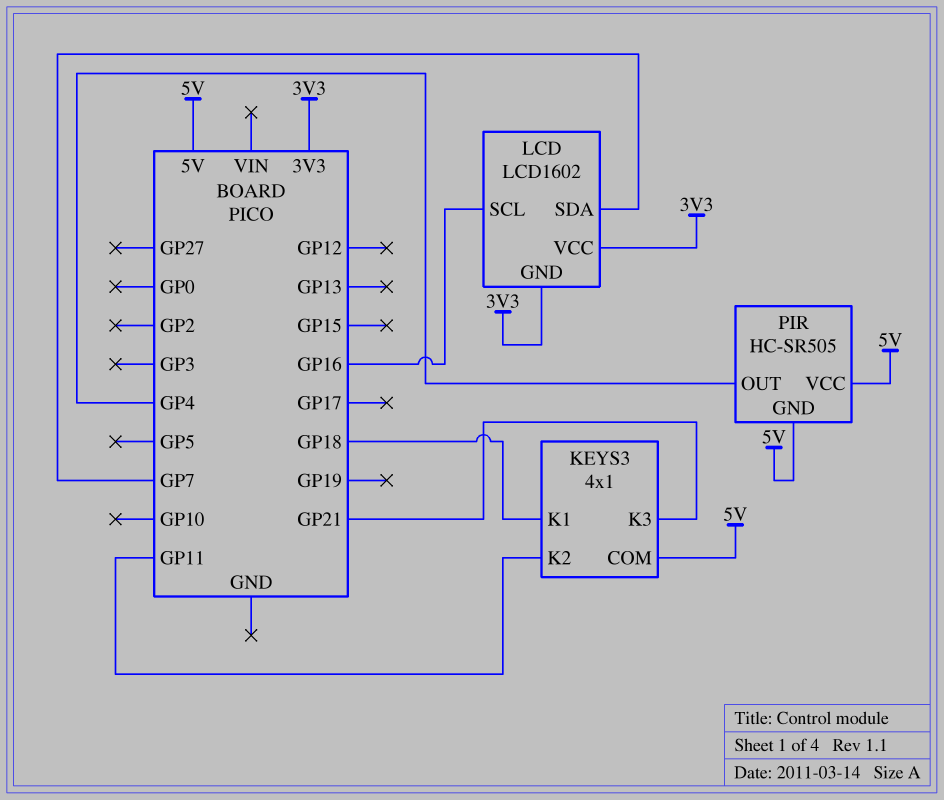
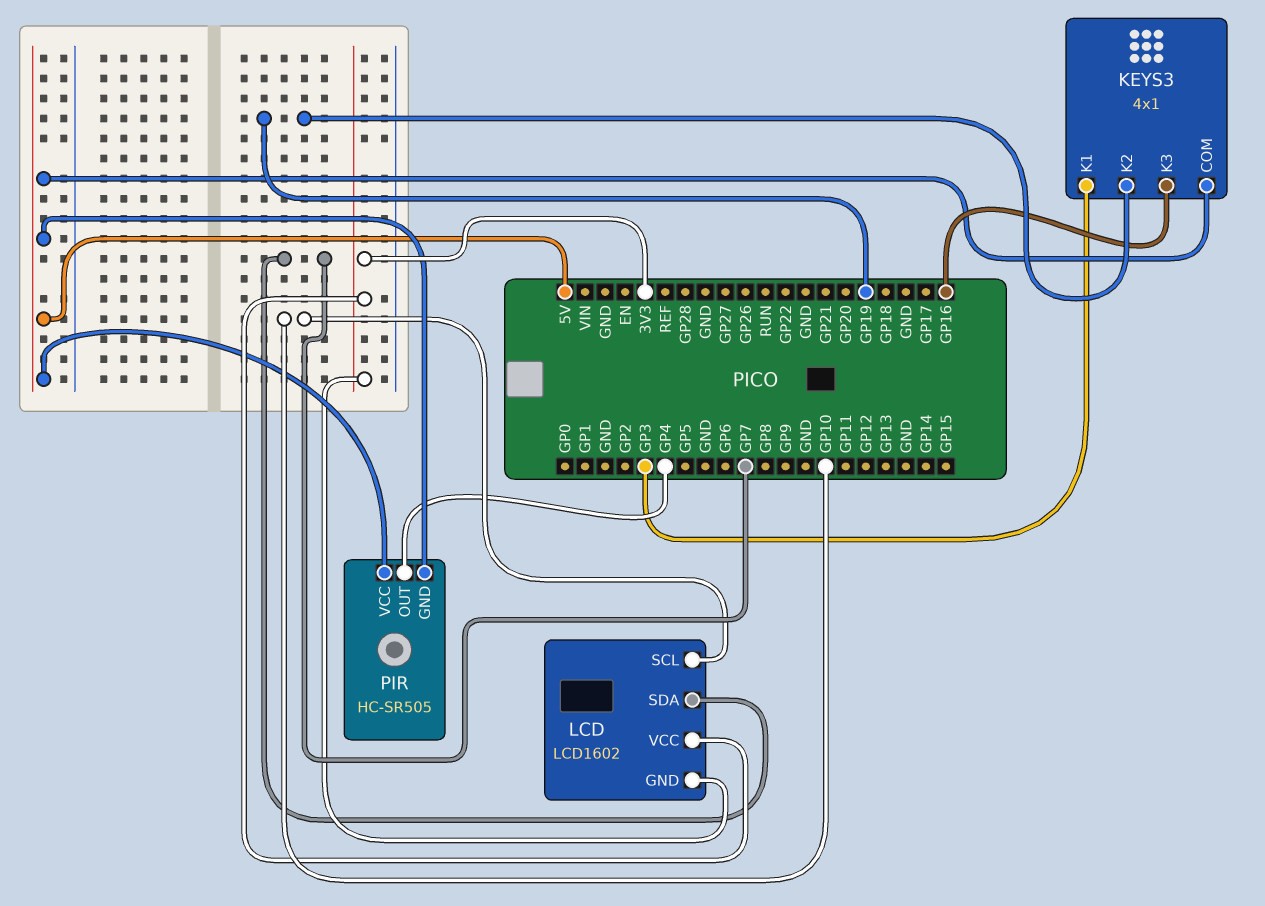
KEYS3 pin K1: GP18 -> GP3
KEYS3 pin K2: GP11 -> GP19
KEYS3 pin K3: GP21 -> GP16
LCD pin SCL: GP16 -> GP10

